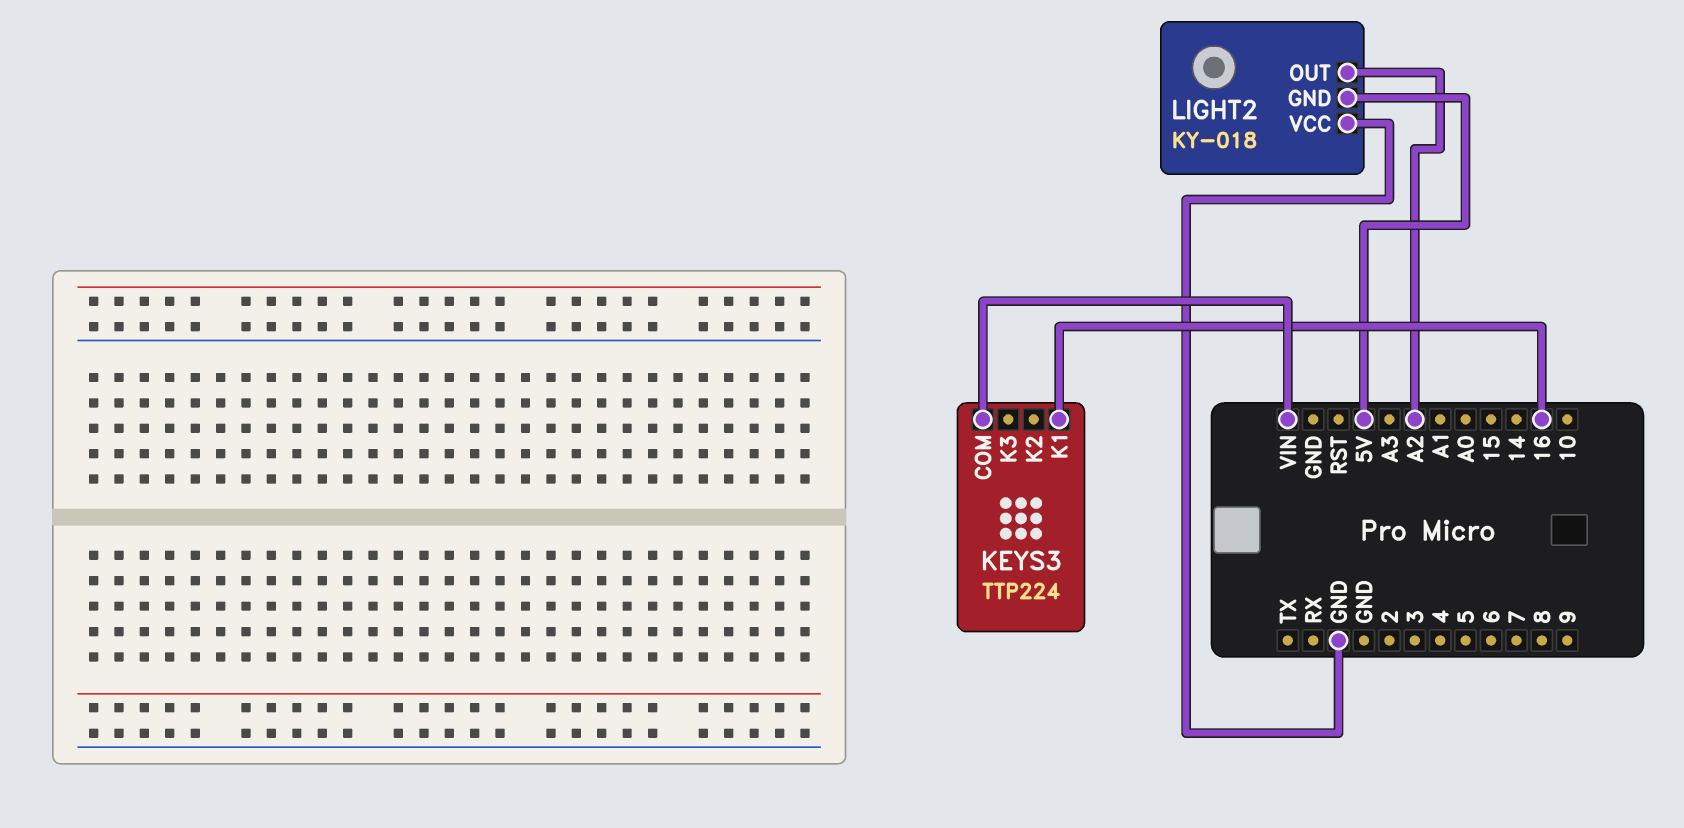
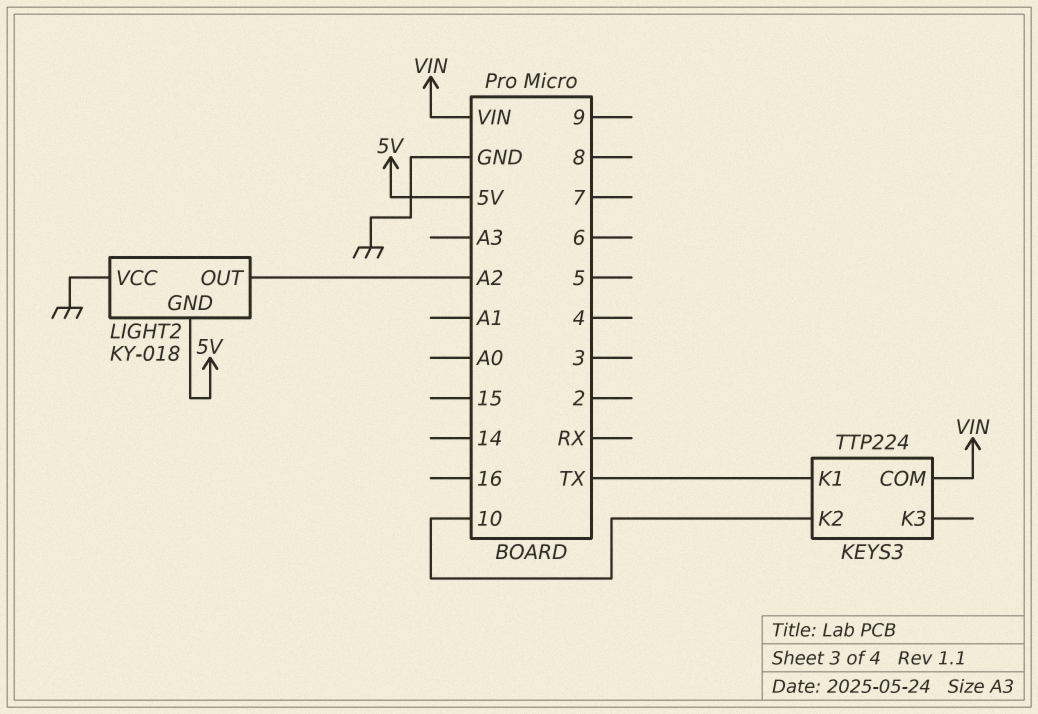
KEYS3 pin K1: 16 -> TX
KEYS3 pin K2: none -> 10

